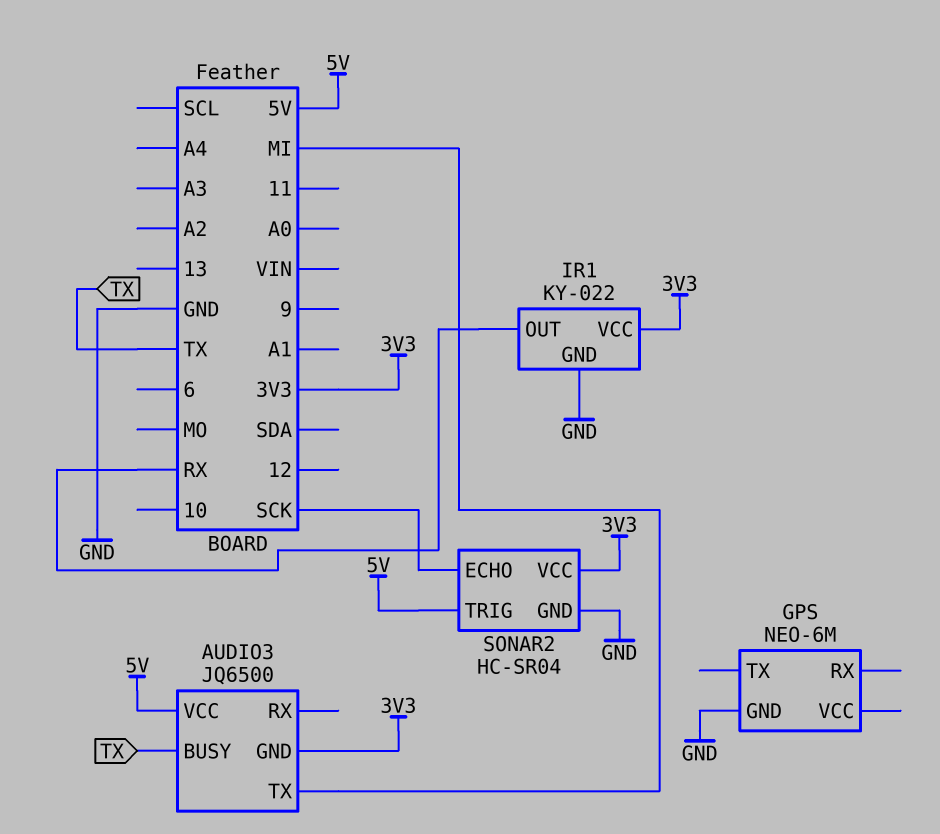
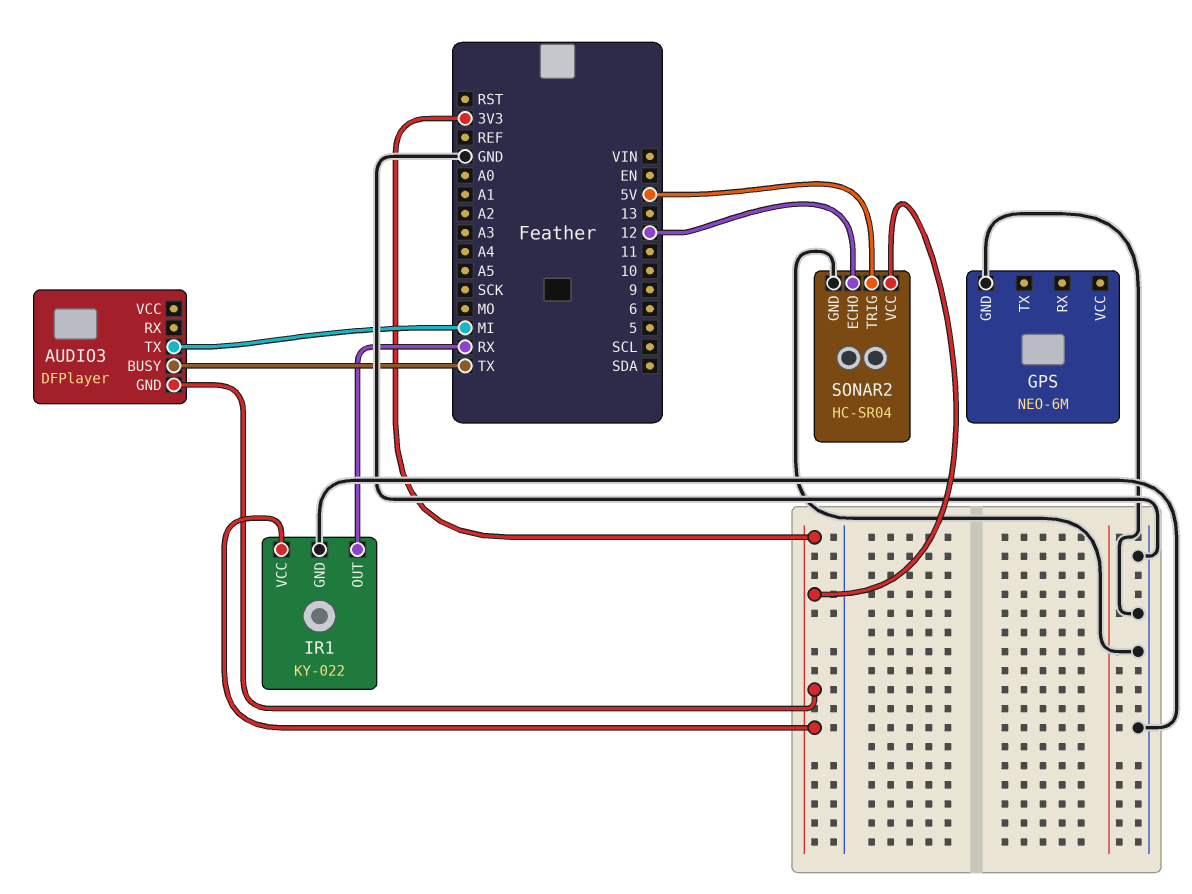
AUDIO3: JQ6500 -> DFPlayer
AUDIO3 pin VCC: 5V -> none
SONAR2 pin ECHO: SCK -> 12

